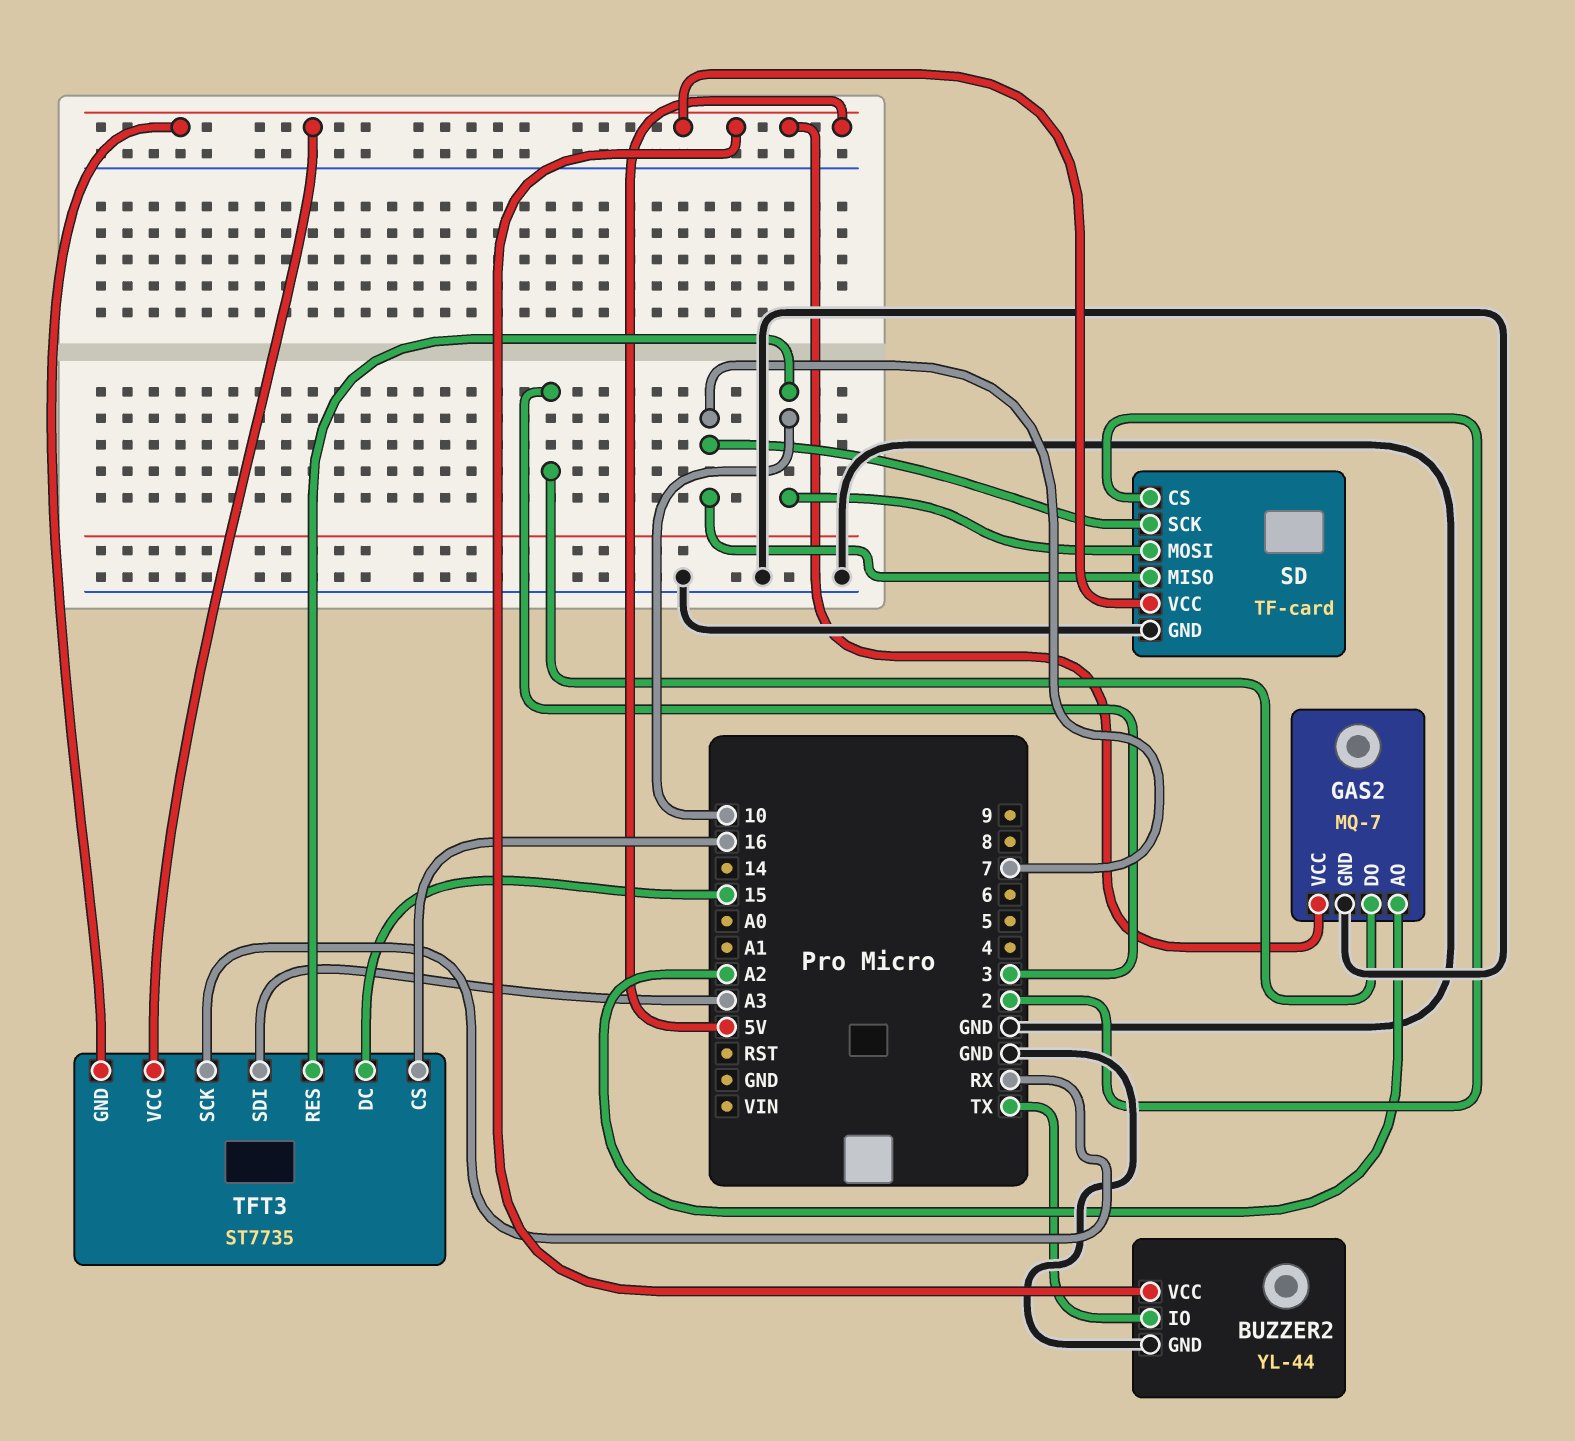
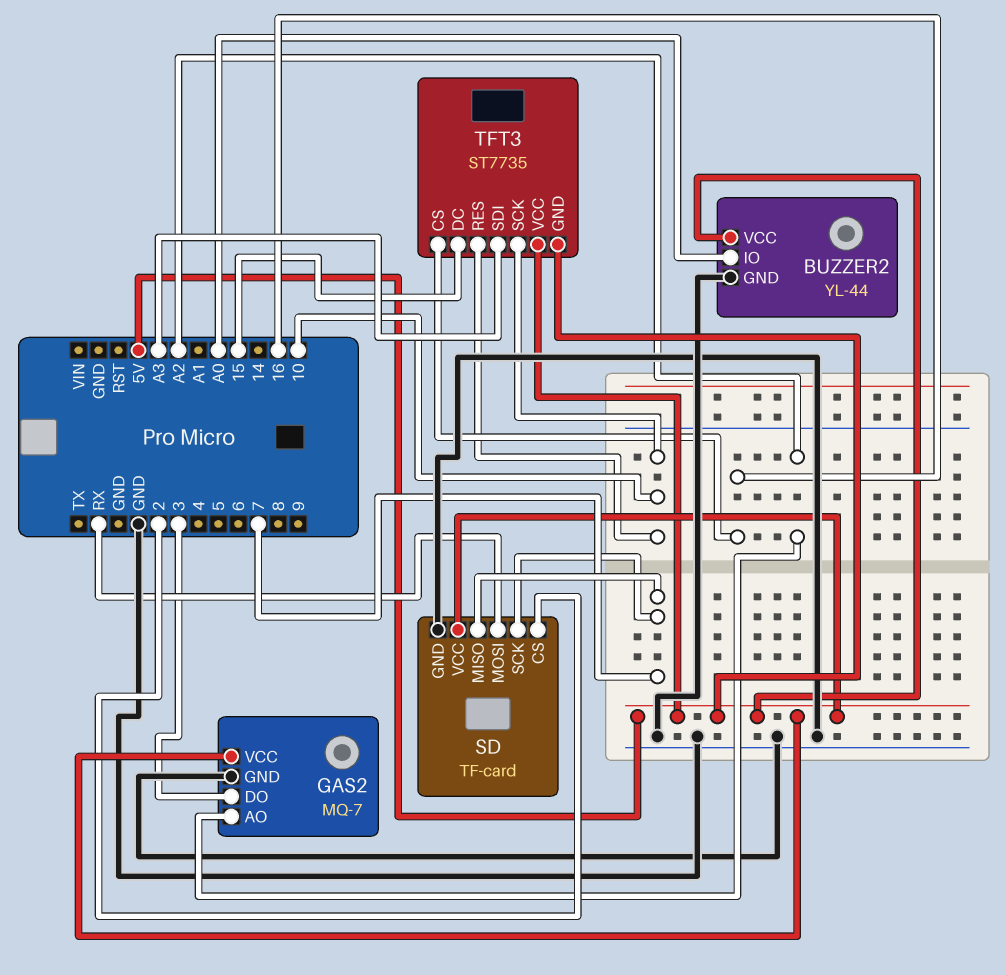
BUZZER2 pin IO: TX -> A0
SD pin MOSI: 10 -> RX
TFT3 pin SCK: RX -> 10

